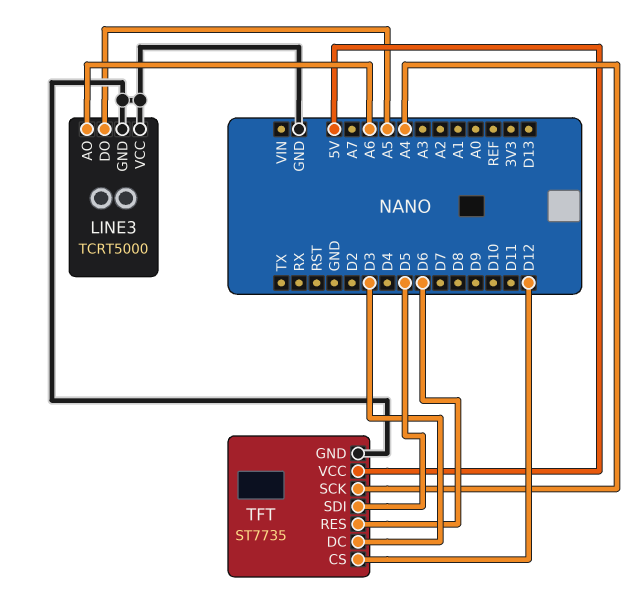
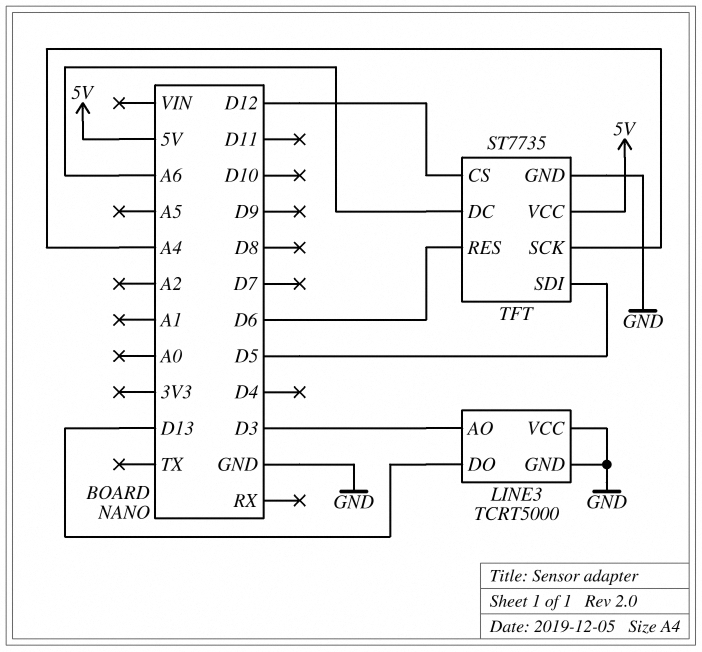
LINE3 pin AO: A6 -> D3
LINE3 pin DO: A5 -> D13
TFT pin DC: D3 -> A6

